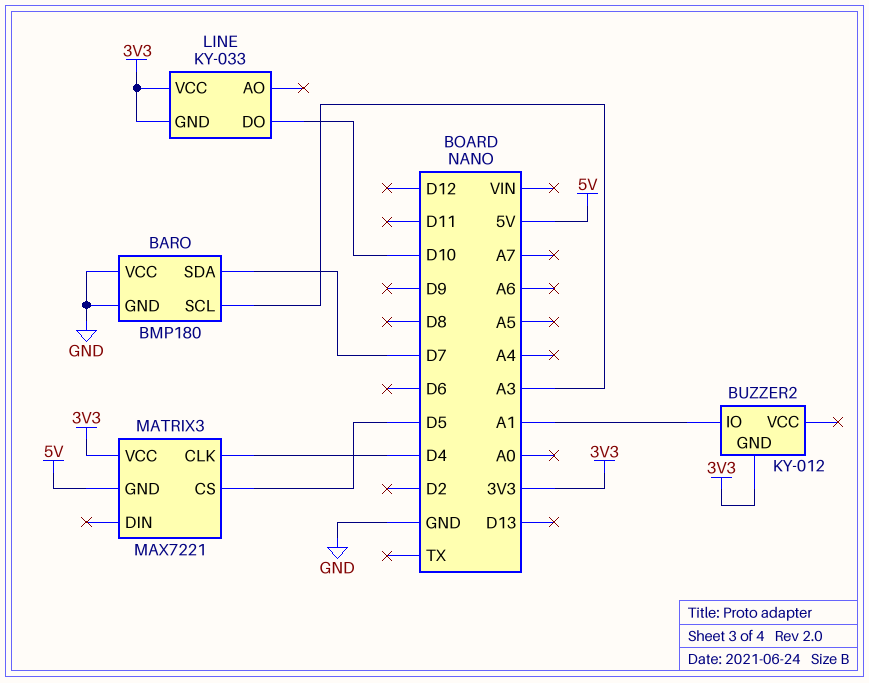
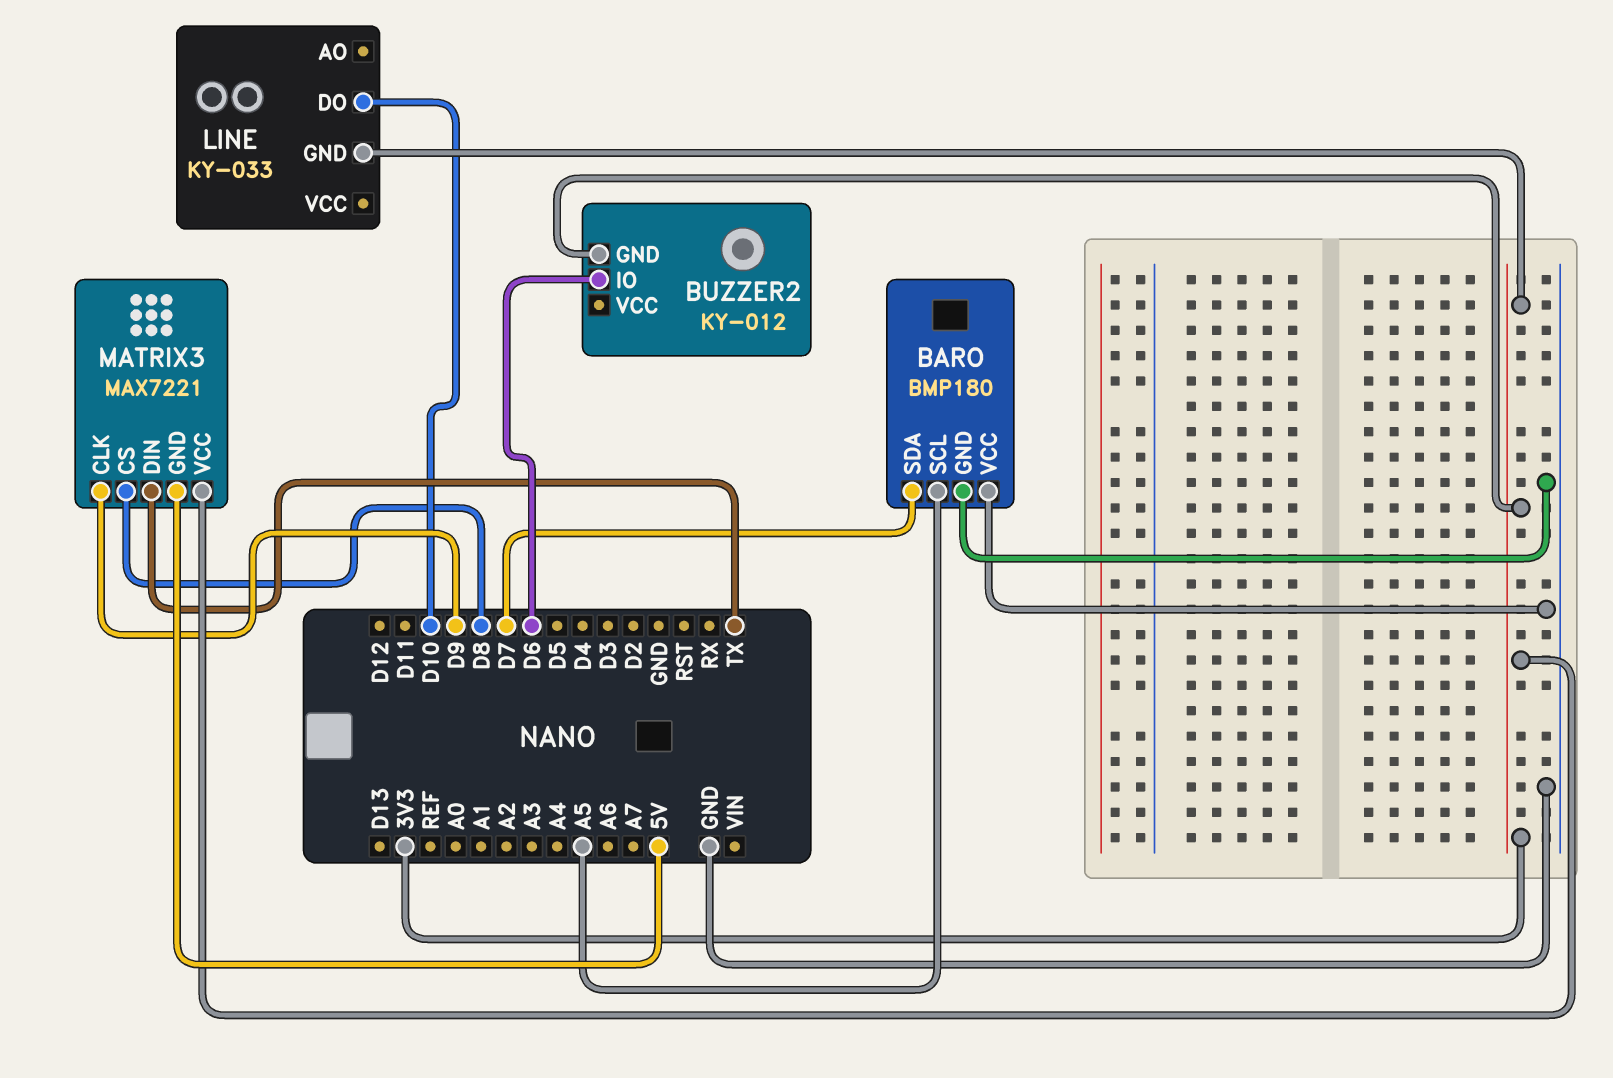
BARO pin SCL: A3 -> A5
BUZZER2 pin IO: A1 -> D6
LINE pin VCC: 3V3 -> none
MATRIX3 pin CLK: D4 -> D9
MATRIX3 pin CS: D5 -> D8
MATRIX3 pin DIN: none -> TX

